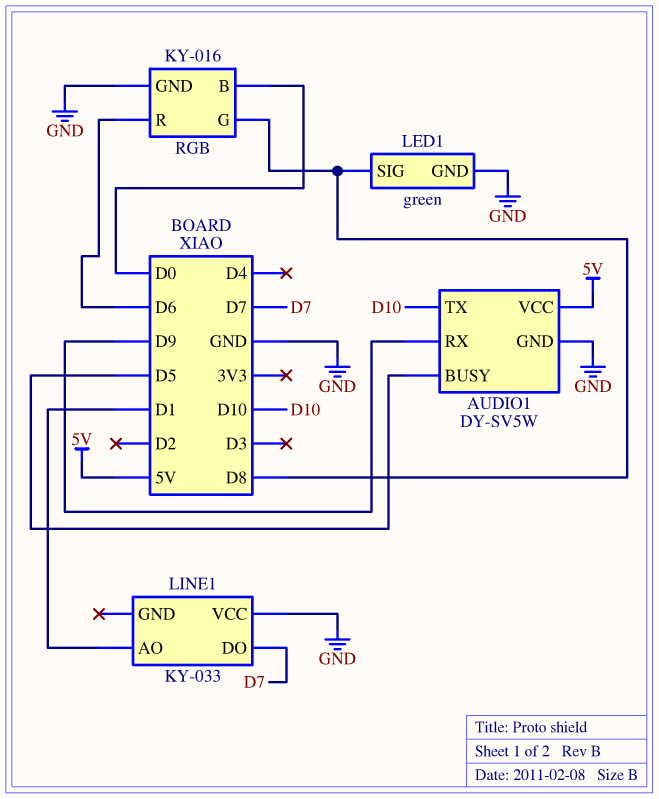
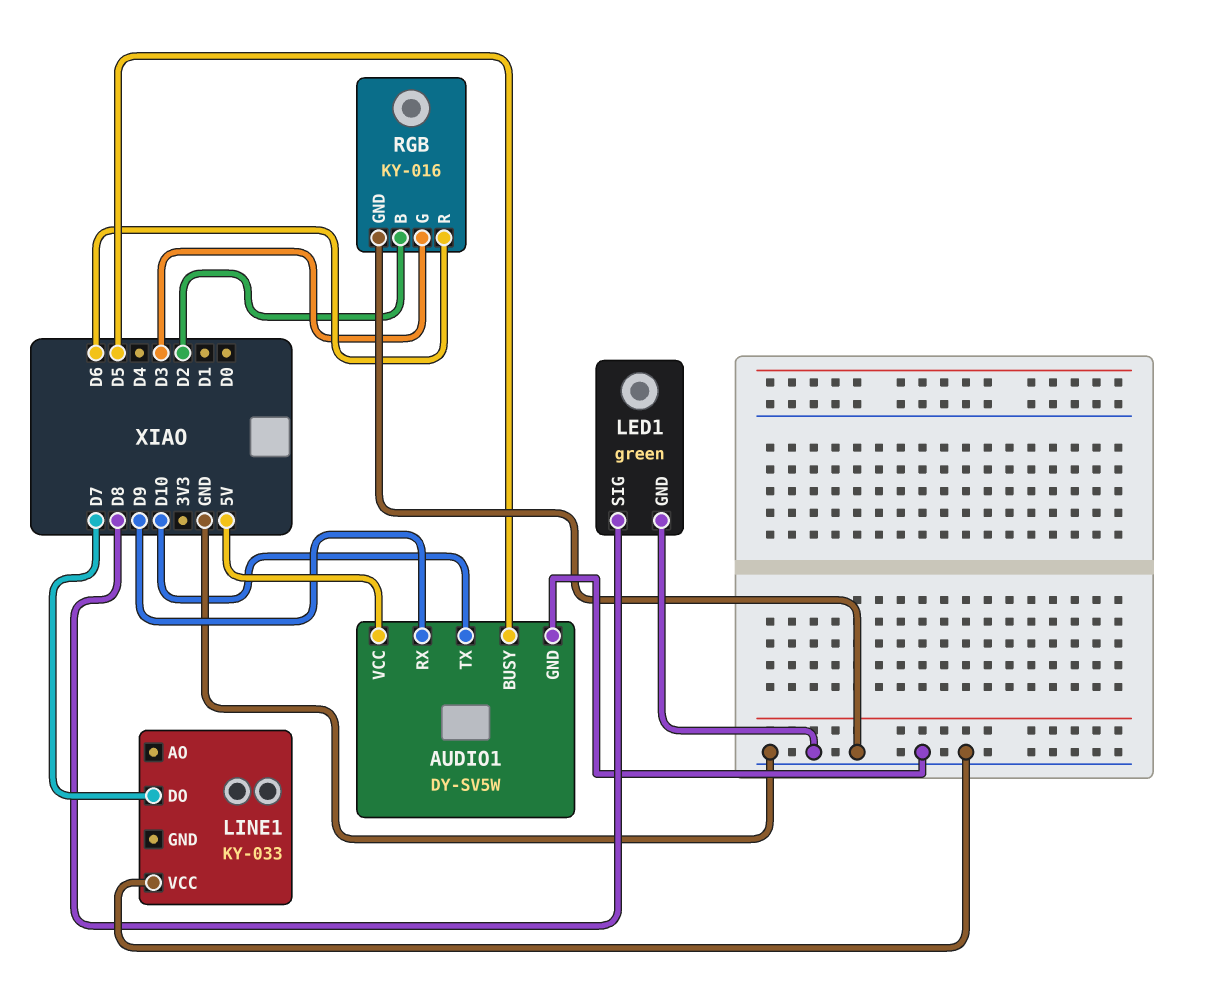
LINE1 pin AO: D1 -> none
RGB pin B: D0 -> D2
RGB pin G: D8 -> D3

